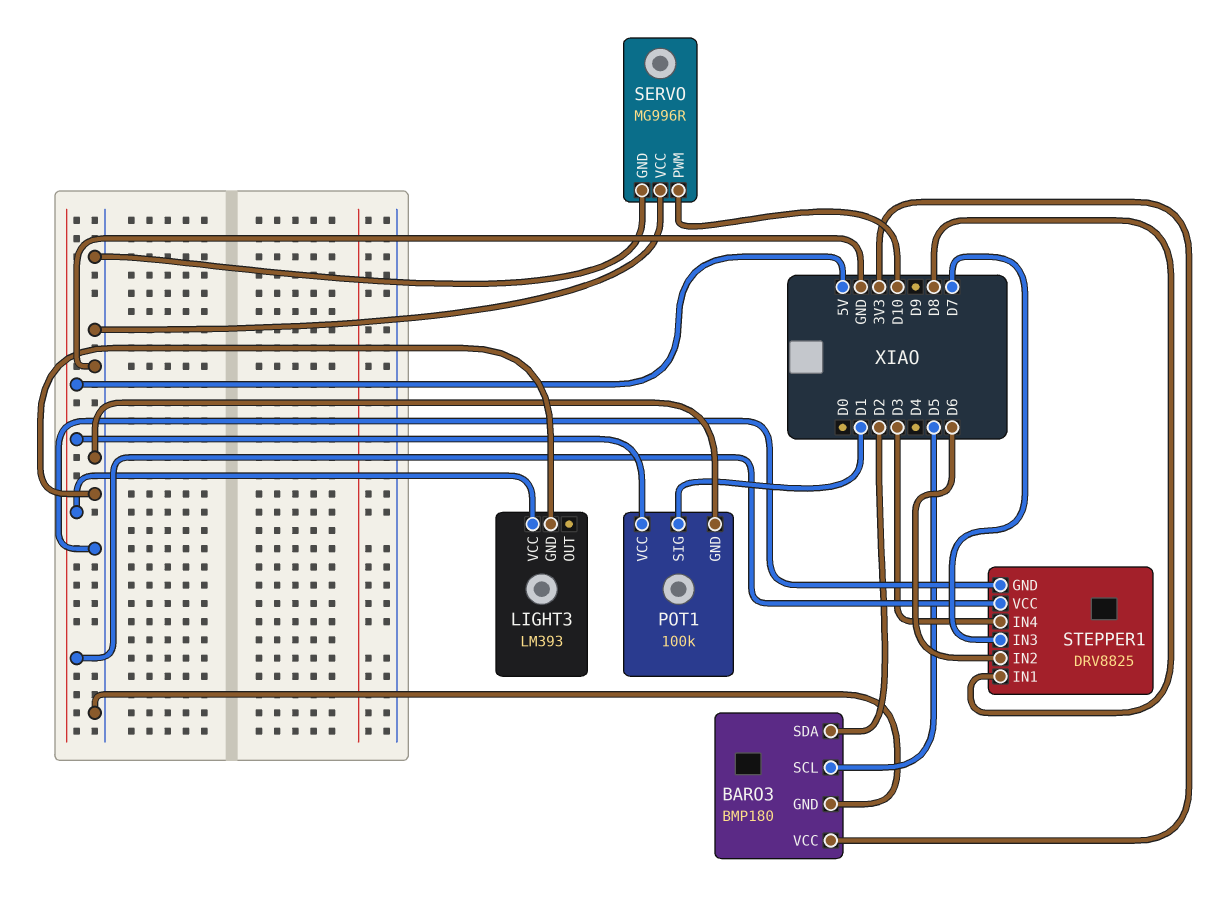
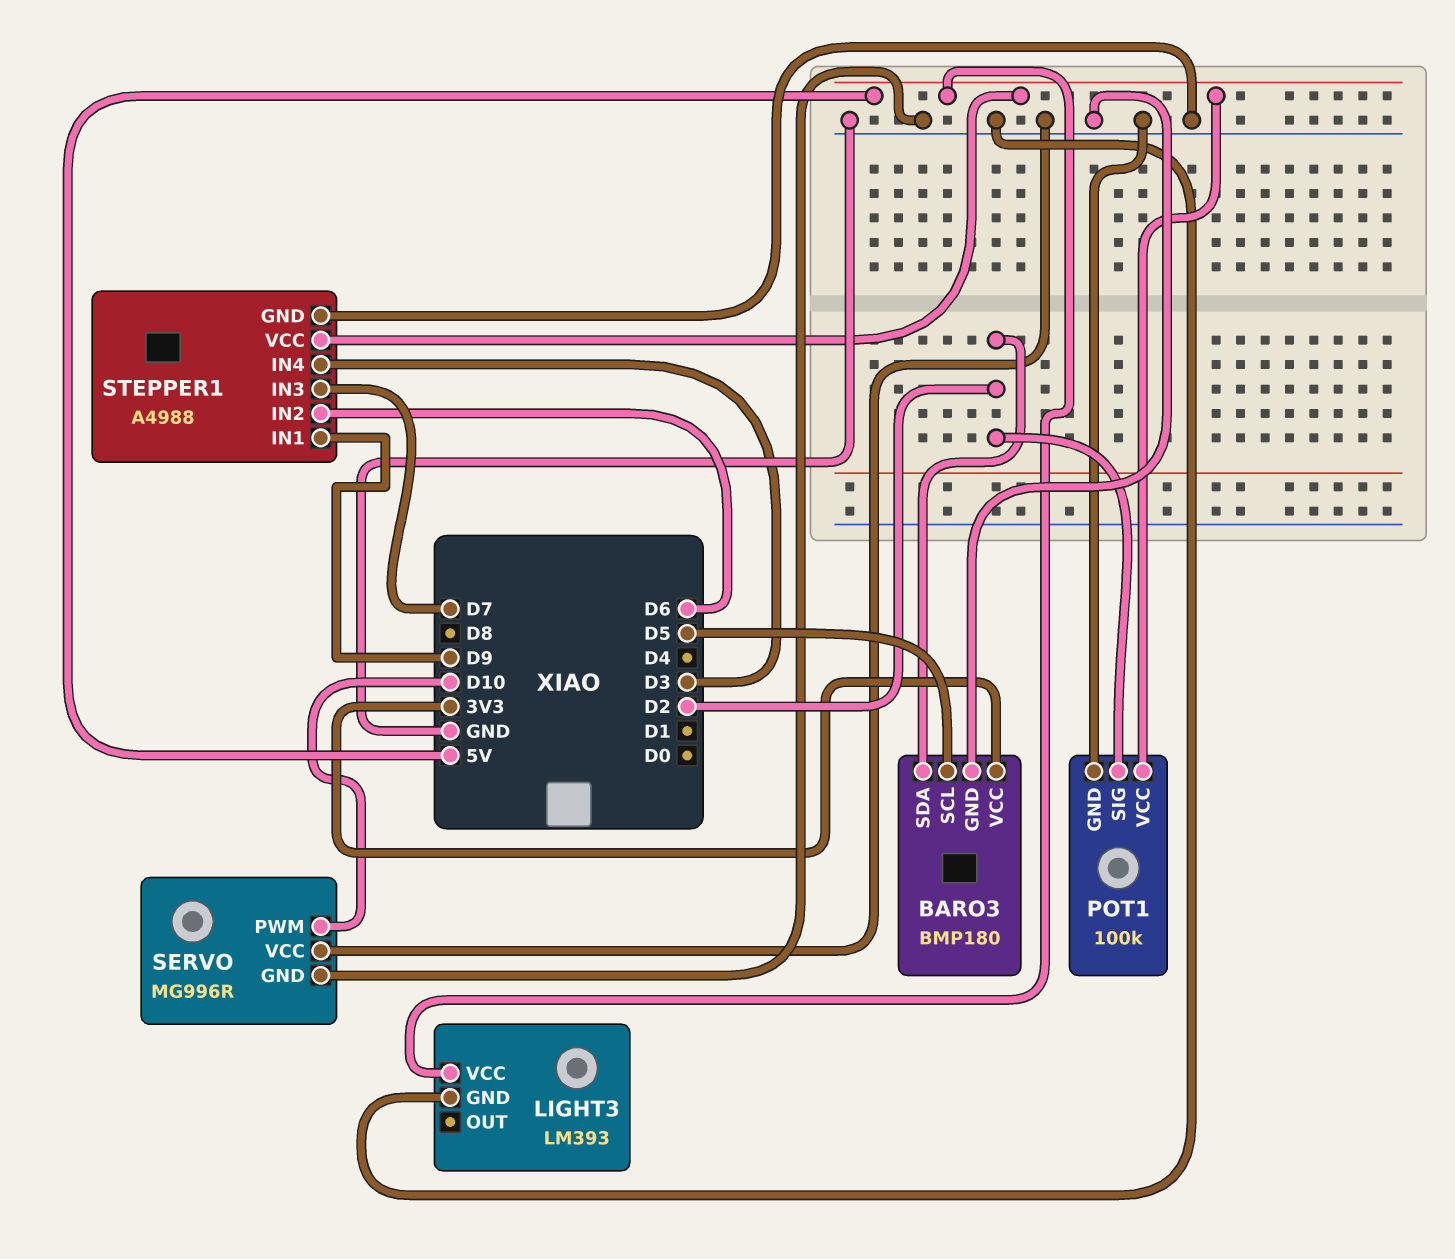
POT1 pin SIG: D1 -> D2
STEPPER1: DRV8825 -> A4988
STEPPER1 pin IN1: D8 -> D9

